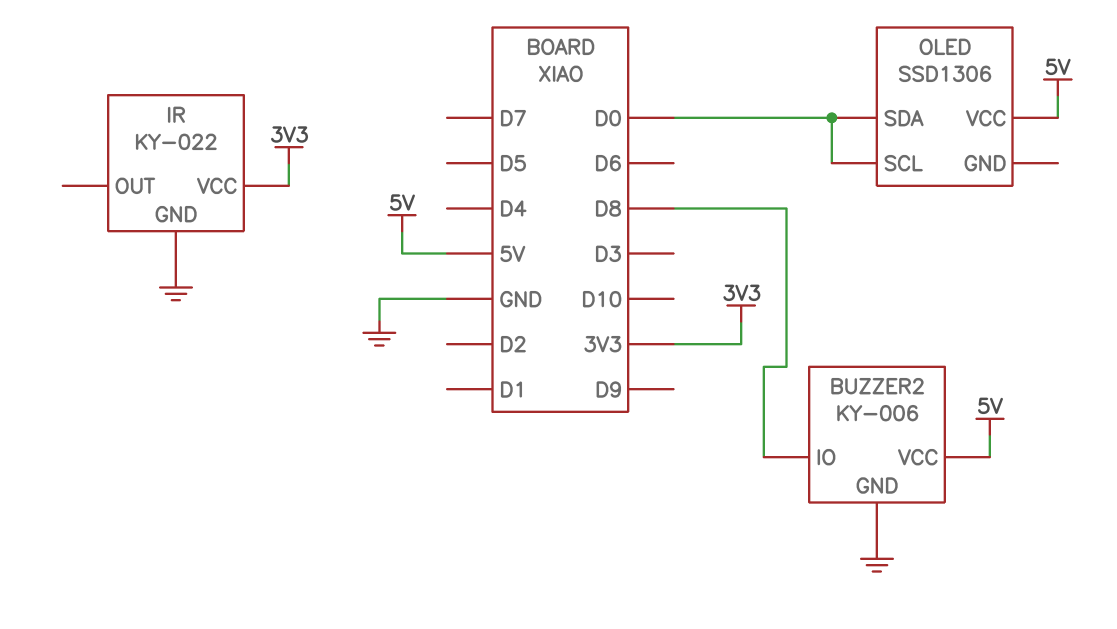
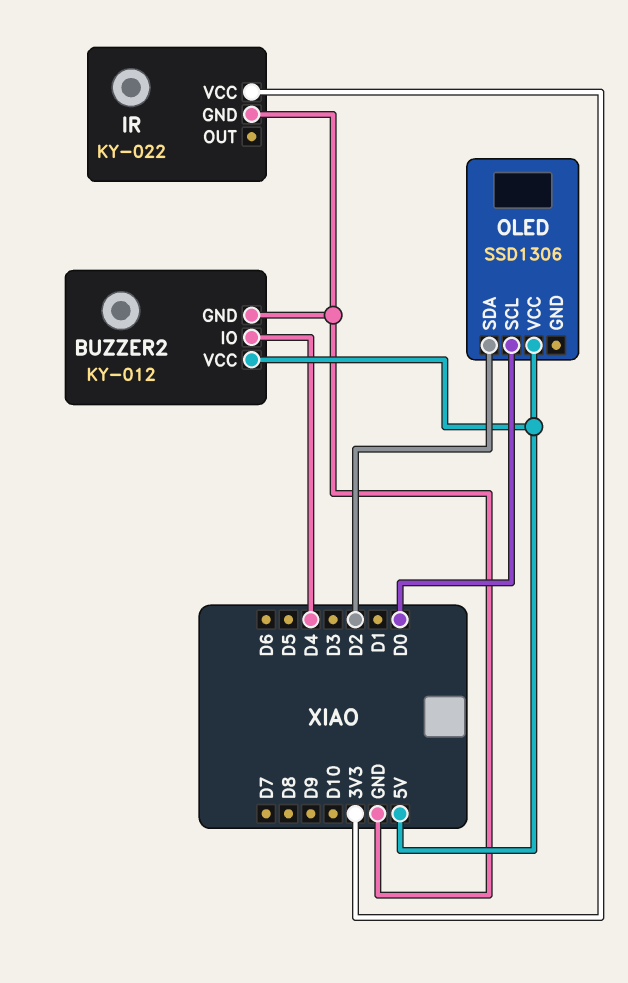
BUZZER2: KY-006 -> KY-012
BUZZER2 pin IO: D8 -> D4
OLED pin SDA: D0 -> D2

